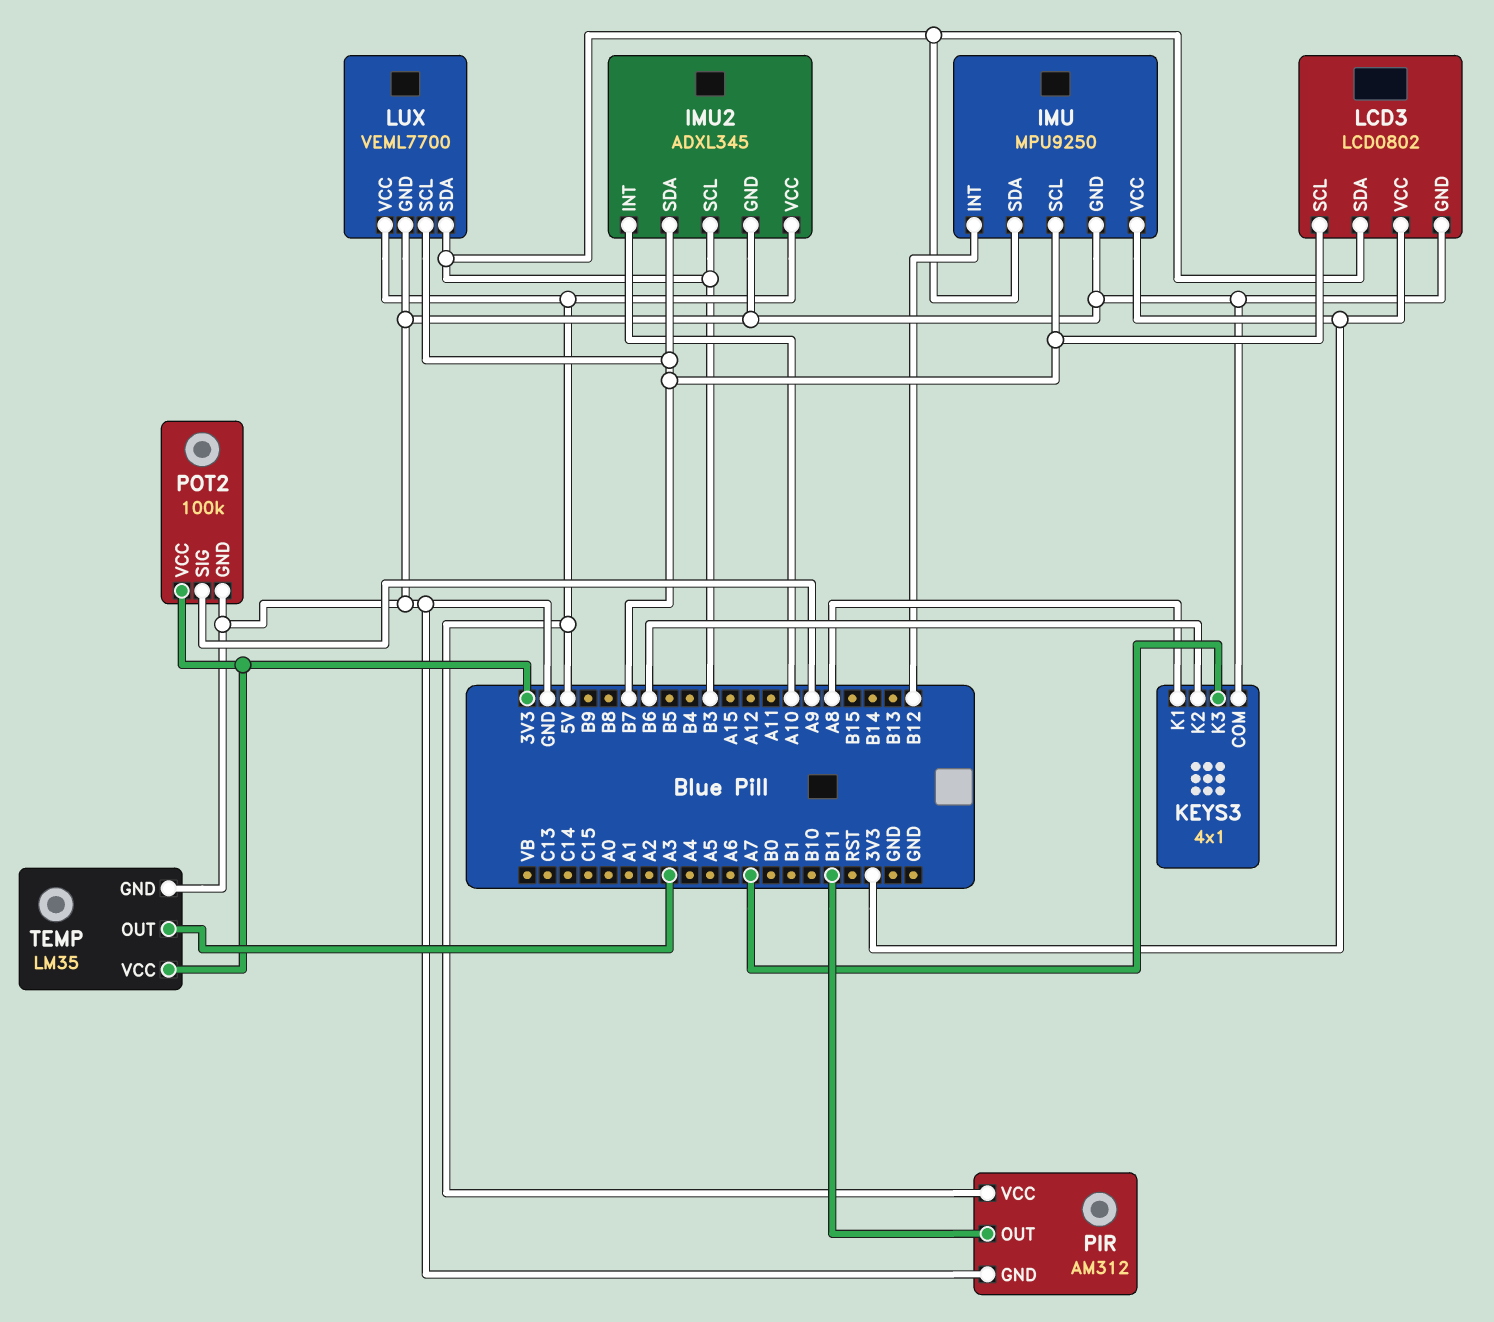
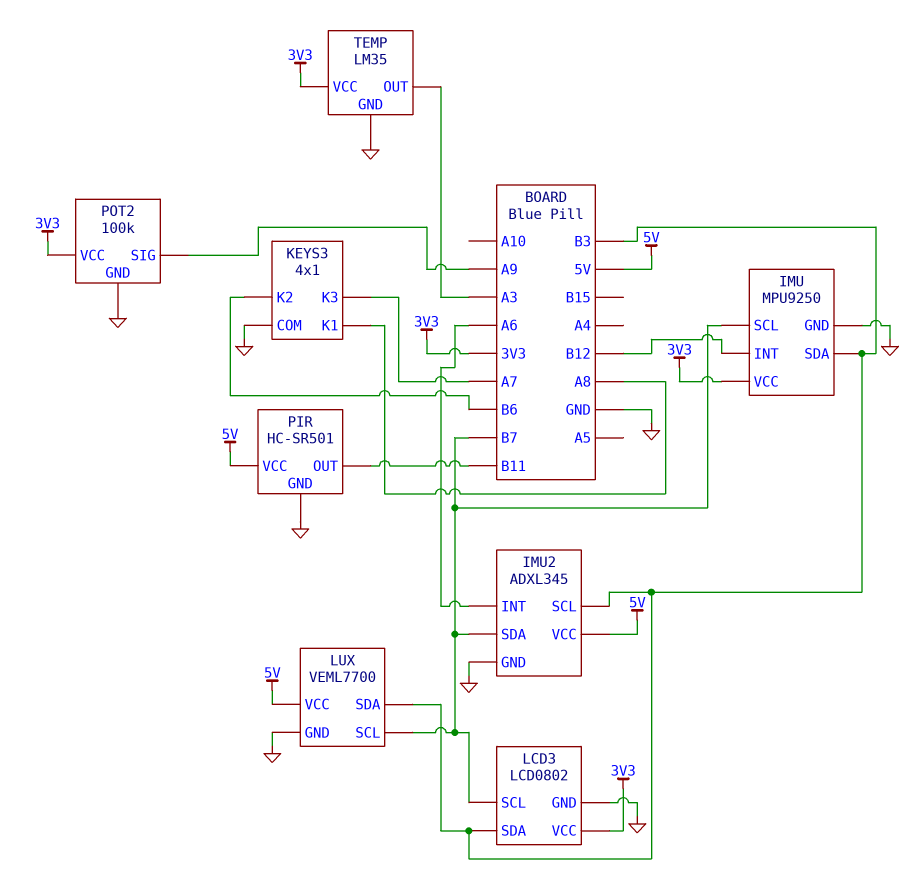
IMU2 pin INT: A10 -> A6
PIR: AM312 -> HC-SR501

